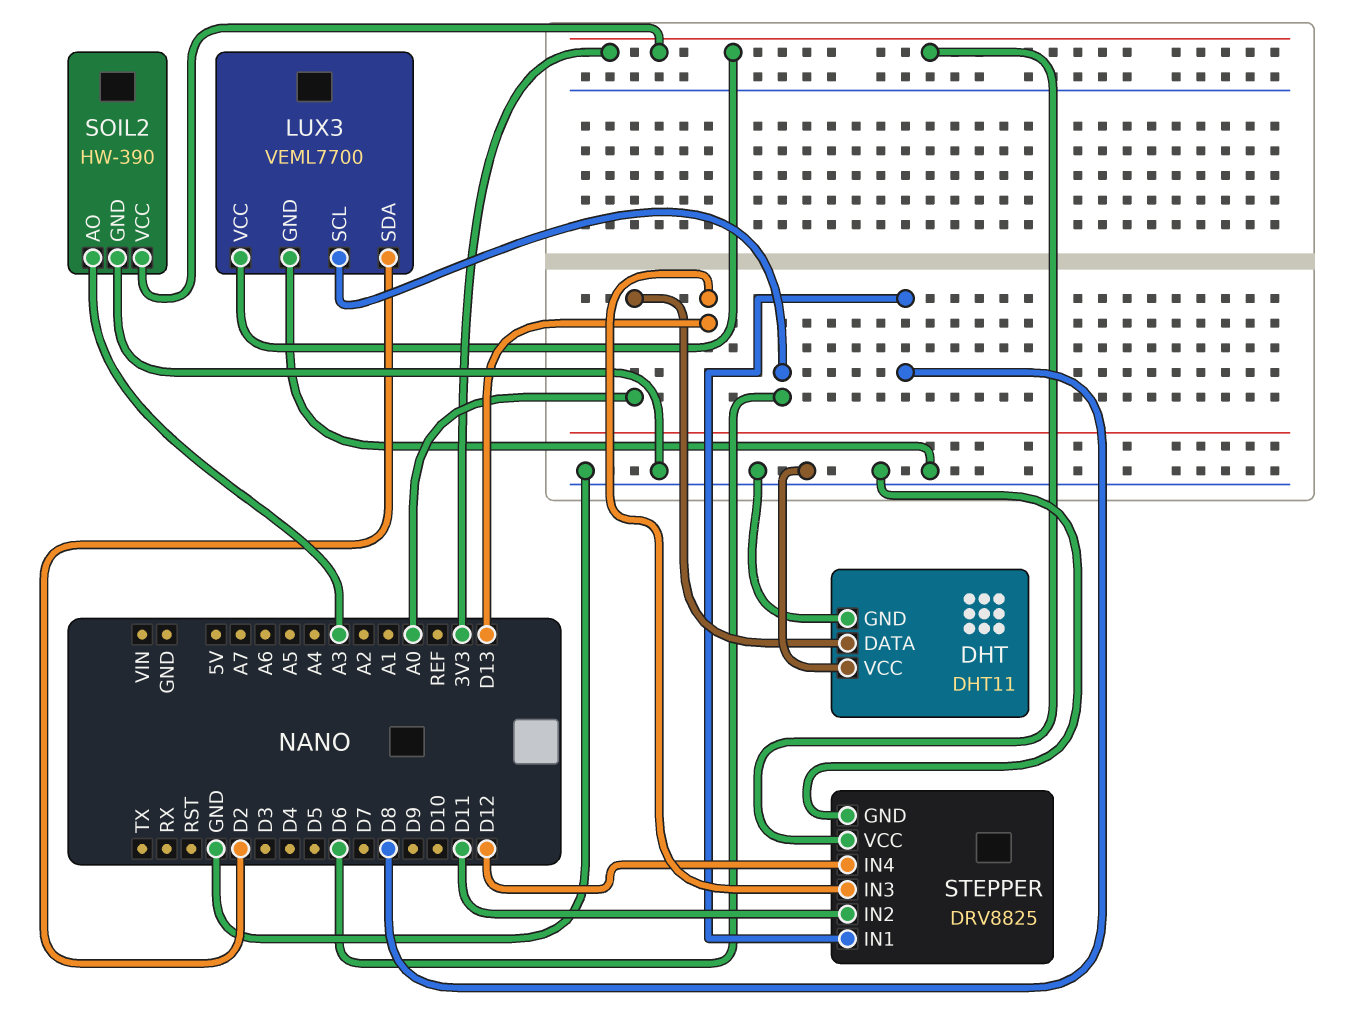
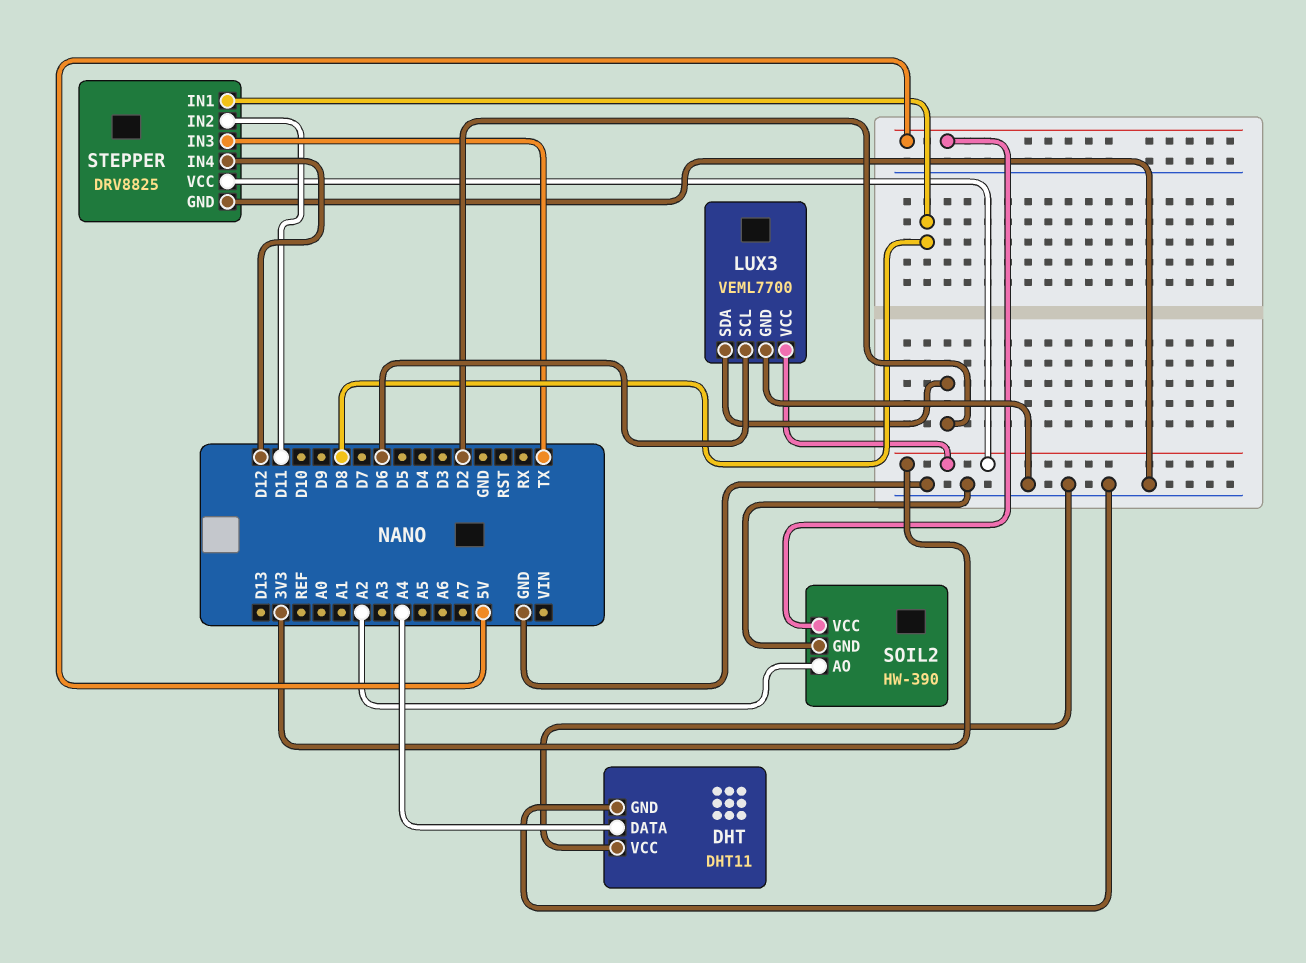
DHT pin DATA: A0 -> A4
SOIL2 pin AO: A3 -> A2
SOIL2 pin VCC: 3V3 -> 5V
STEPPER pin IN3: D13 -> TX

